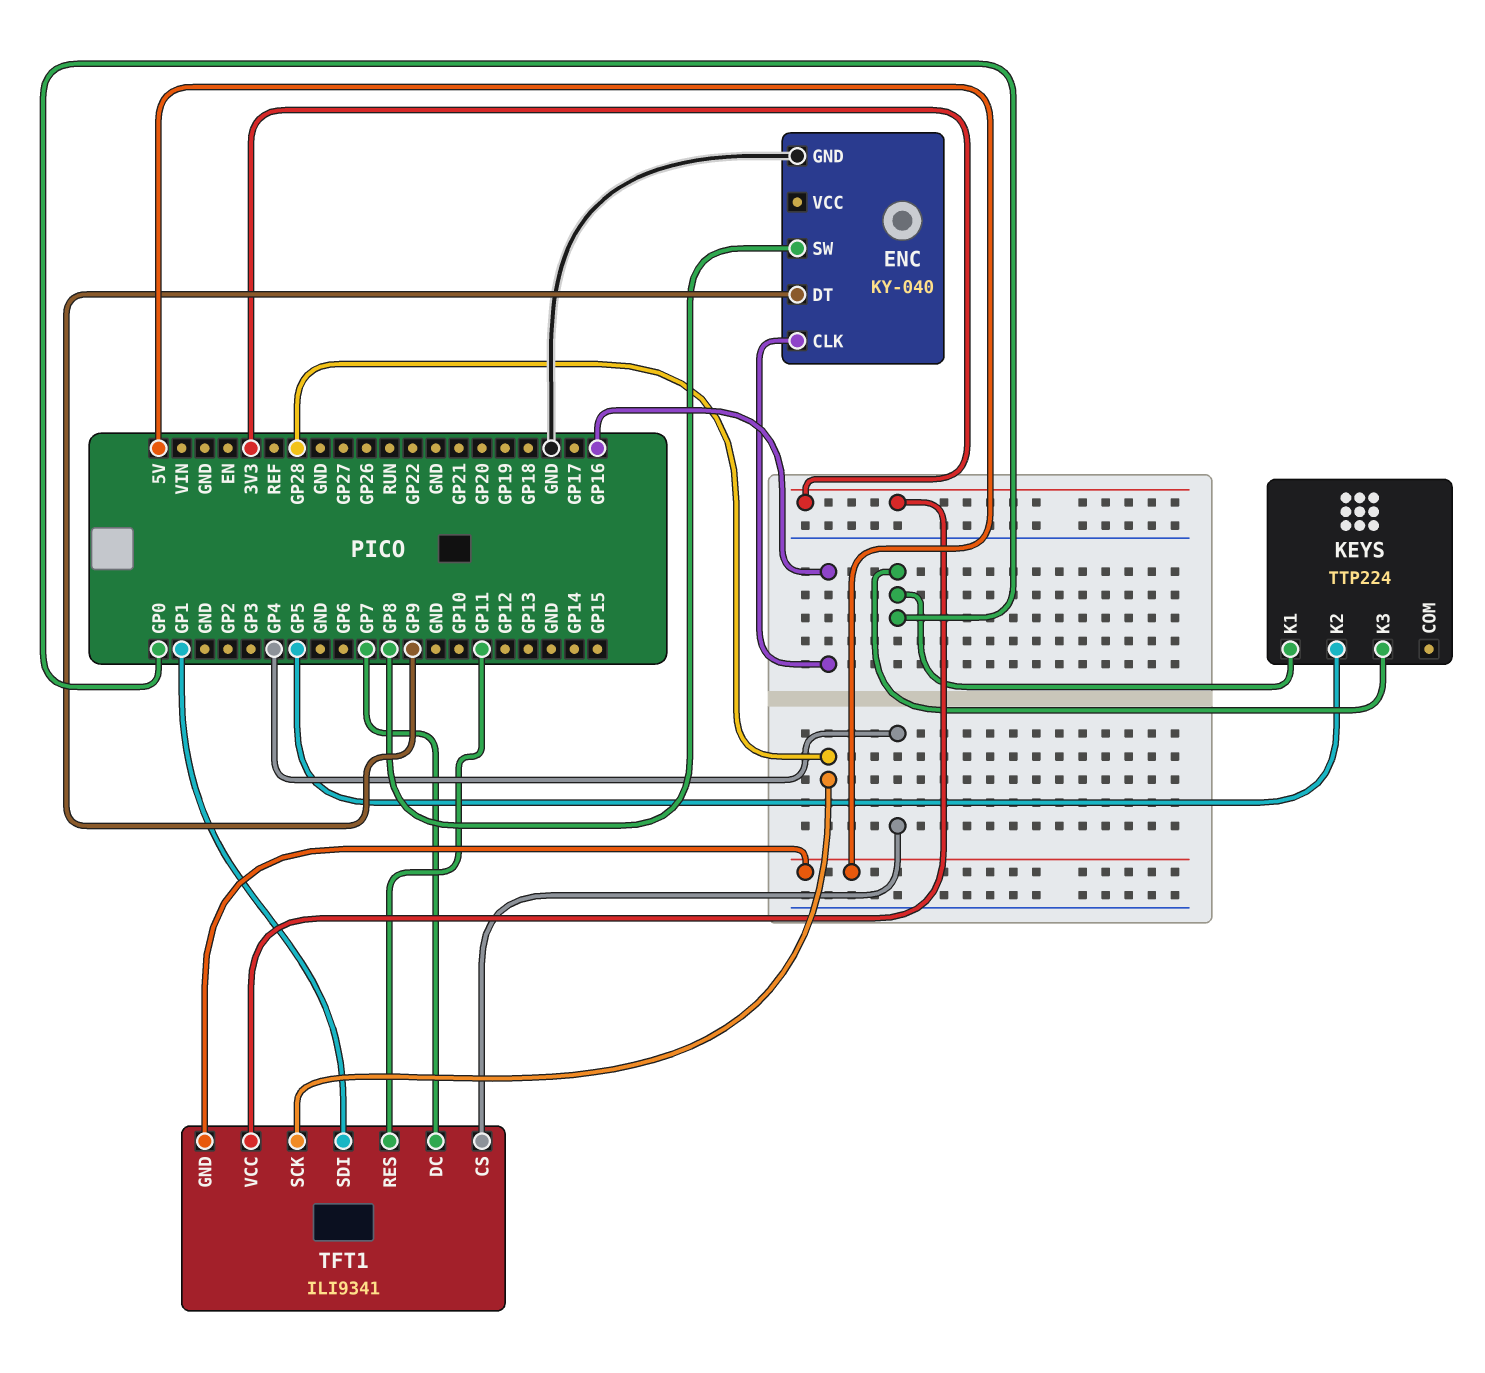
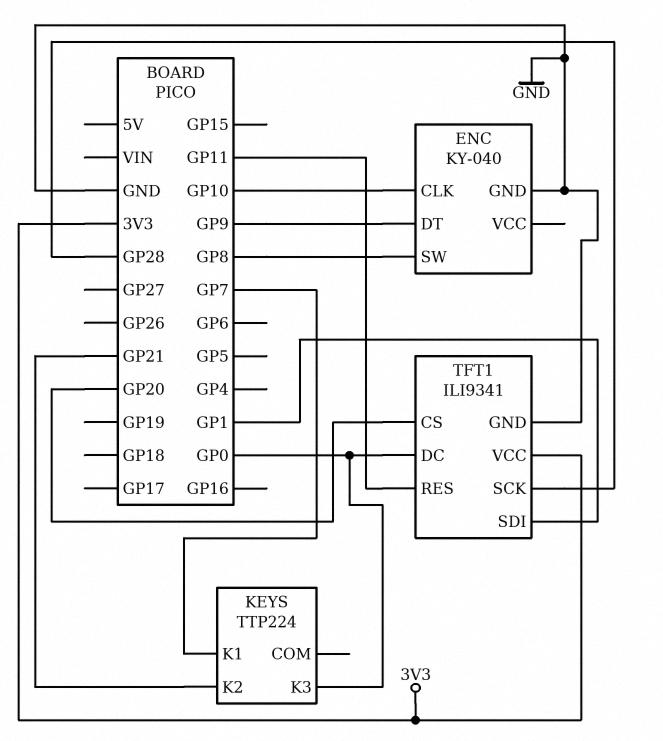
ENC pin CLK: GP16 -> GP10
KEYS pin K1: GP0 -> GP7
KEYS pin K2: GP5 -> GP21
TFT1 pin CS: GP4 -> GP20
TFT1 pin DC: GP7 -> GP0
TFT1 pin GND: 5V -> GND

